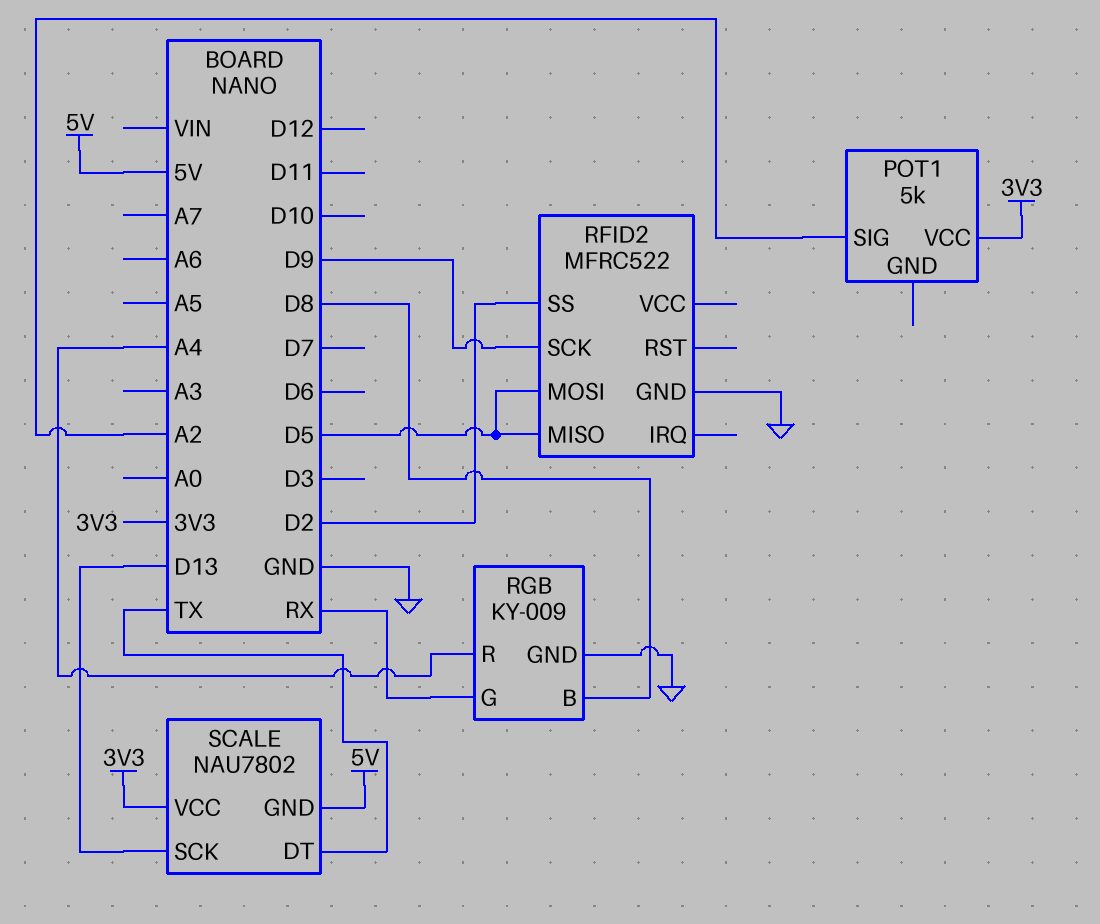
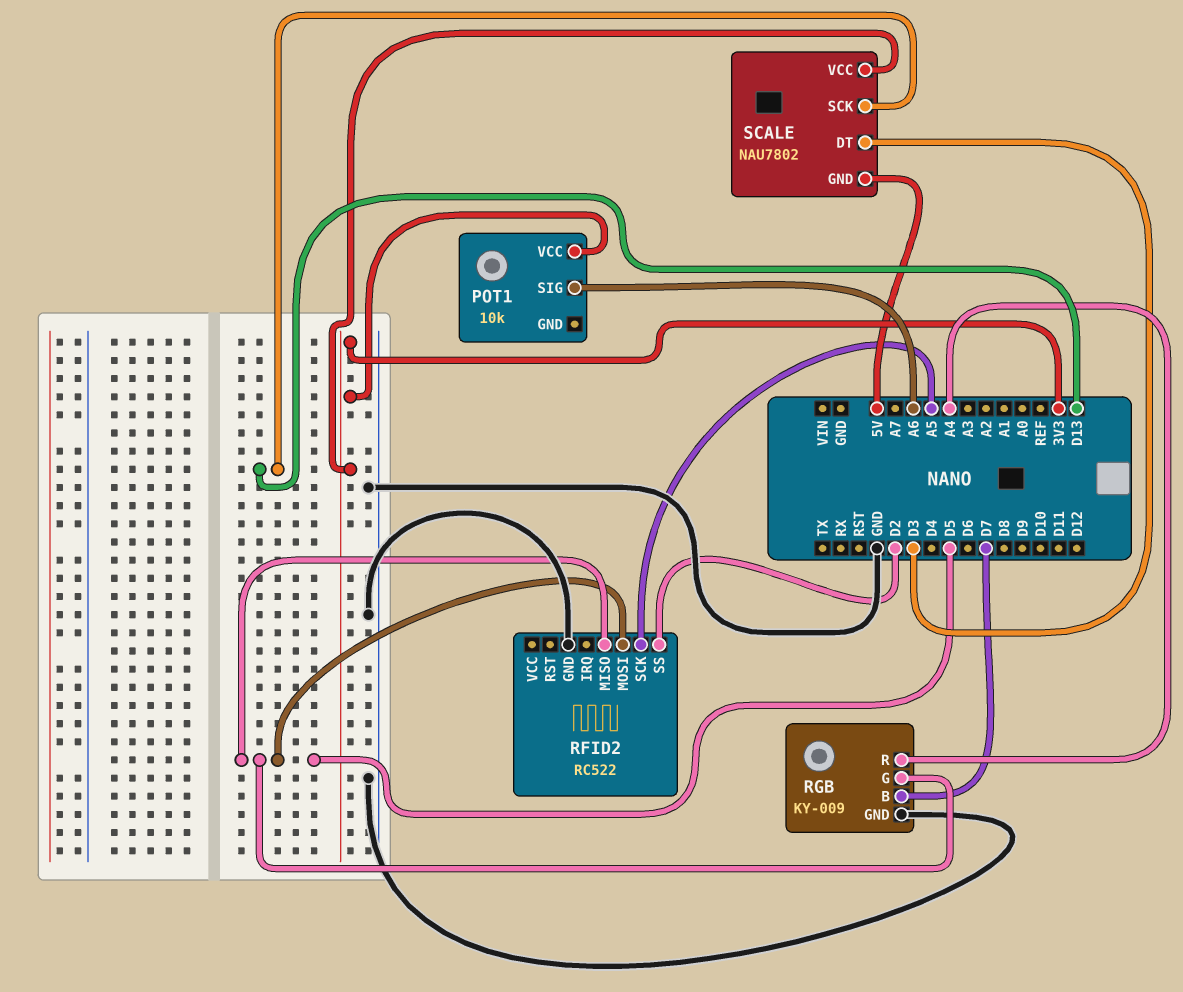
POT1: 5k -> 10k
POT1 pin SIG: A2 -> A6
RFID2: MFRC522 -> RC522
RFID2 pin SCK: D9 -> A5
RGB pin B: D8 -> D7
RGB pin G: RX -> D5
SCALE pin DT: TX -> D3

